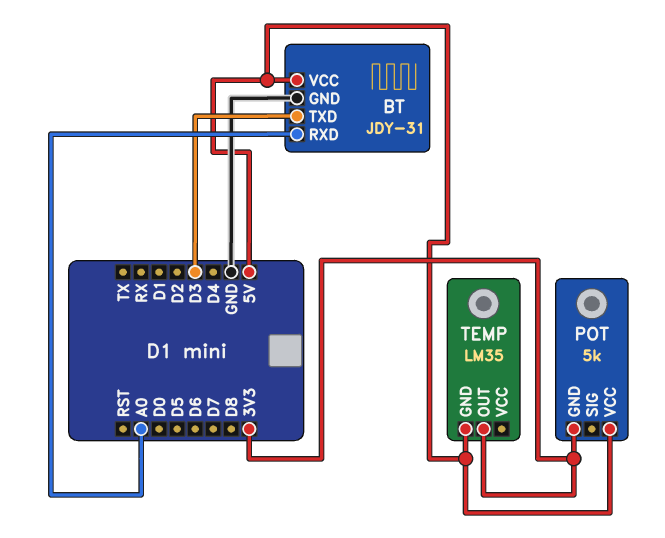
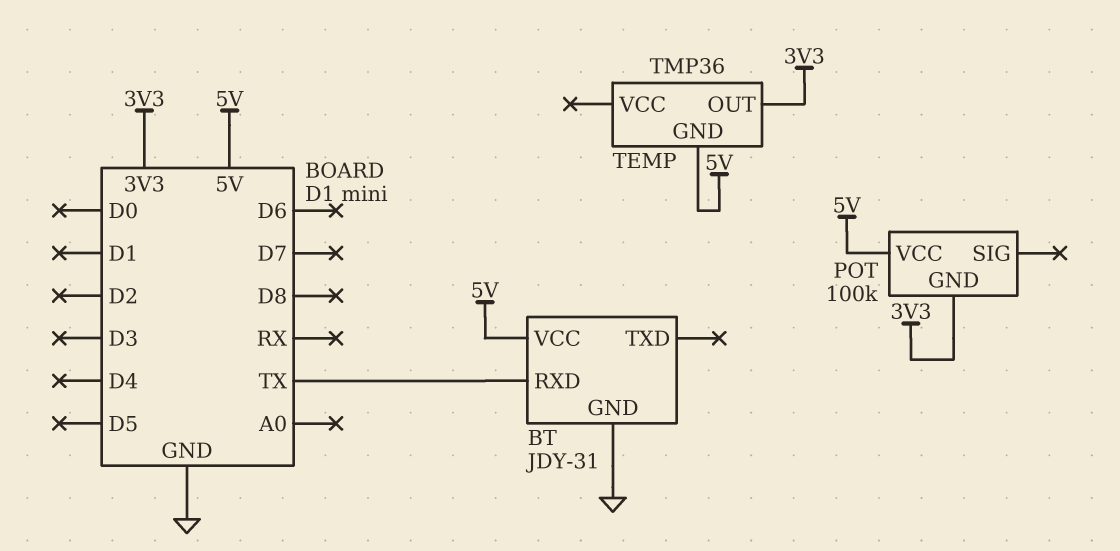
BT pin RXD: A0 -> TX
BT pin TXD: D3 -> none
POT: 5k -> 100k
TEMP: LM35 -> TMP36

